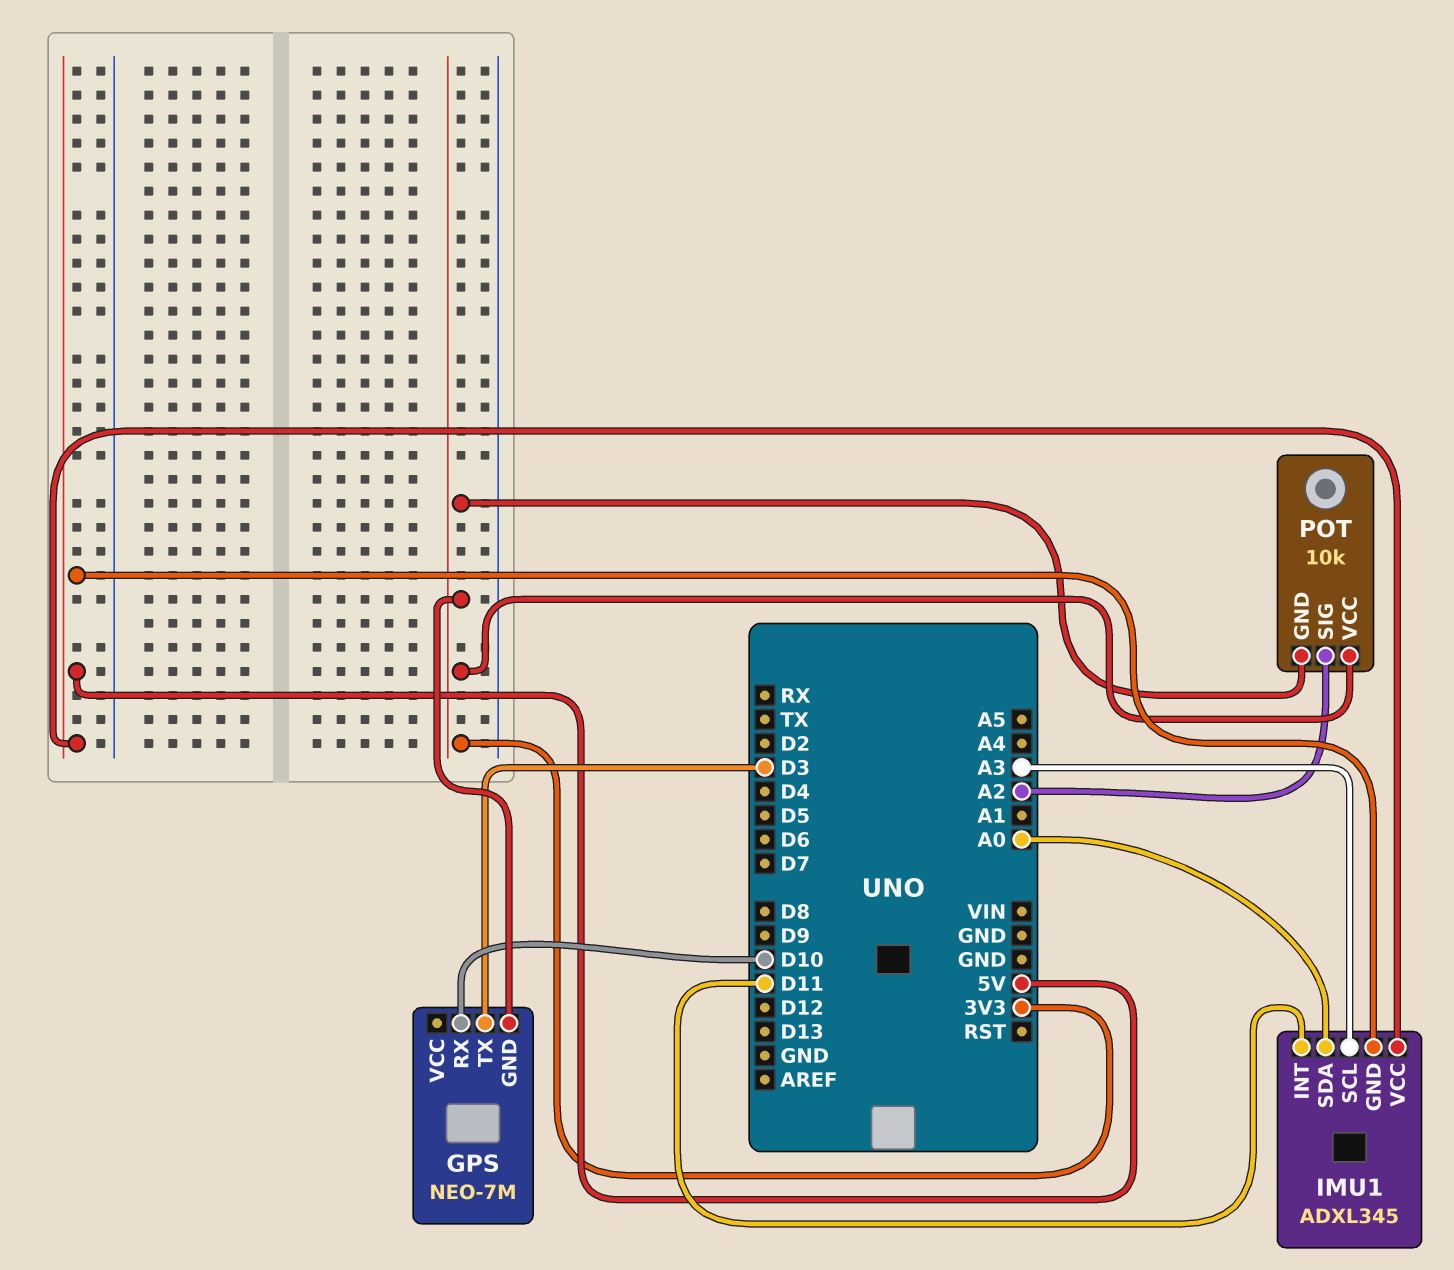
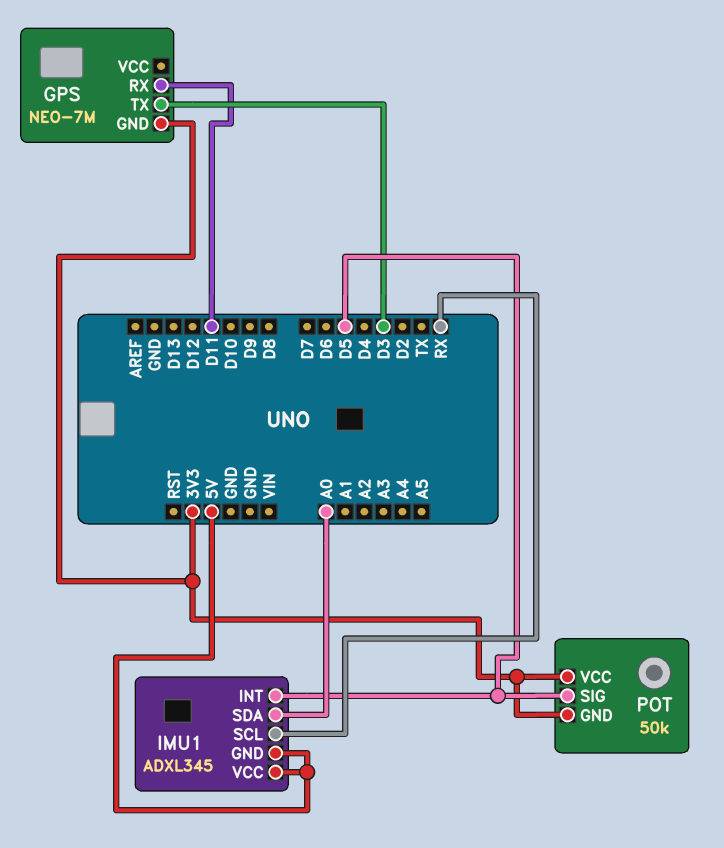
GPS pin RX: D10 -> D11
IMU1 pin INT: D11 -> D5
IMU1 pin SCL: A3 -> RX
POT: 10k -> 50k
POT pin SIG: A2 -> D5

